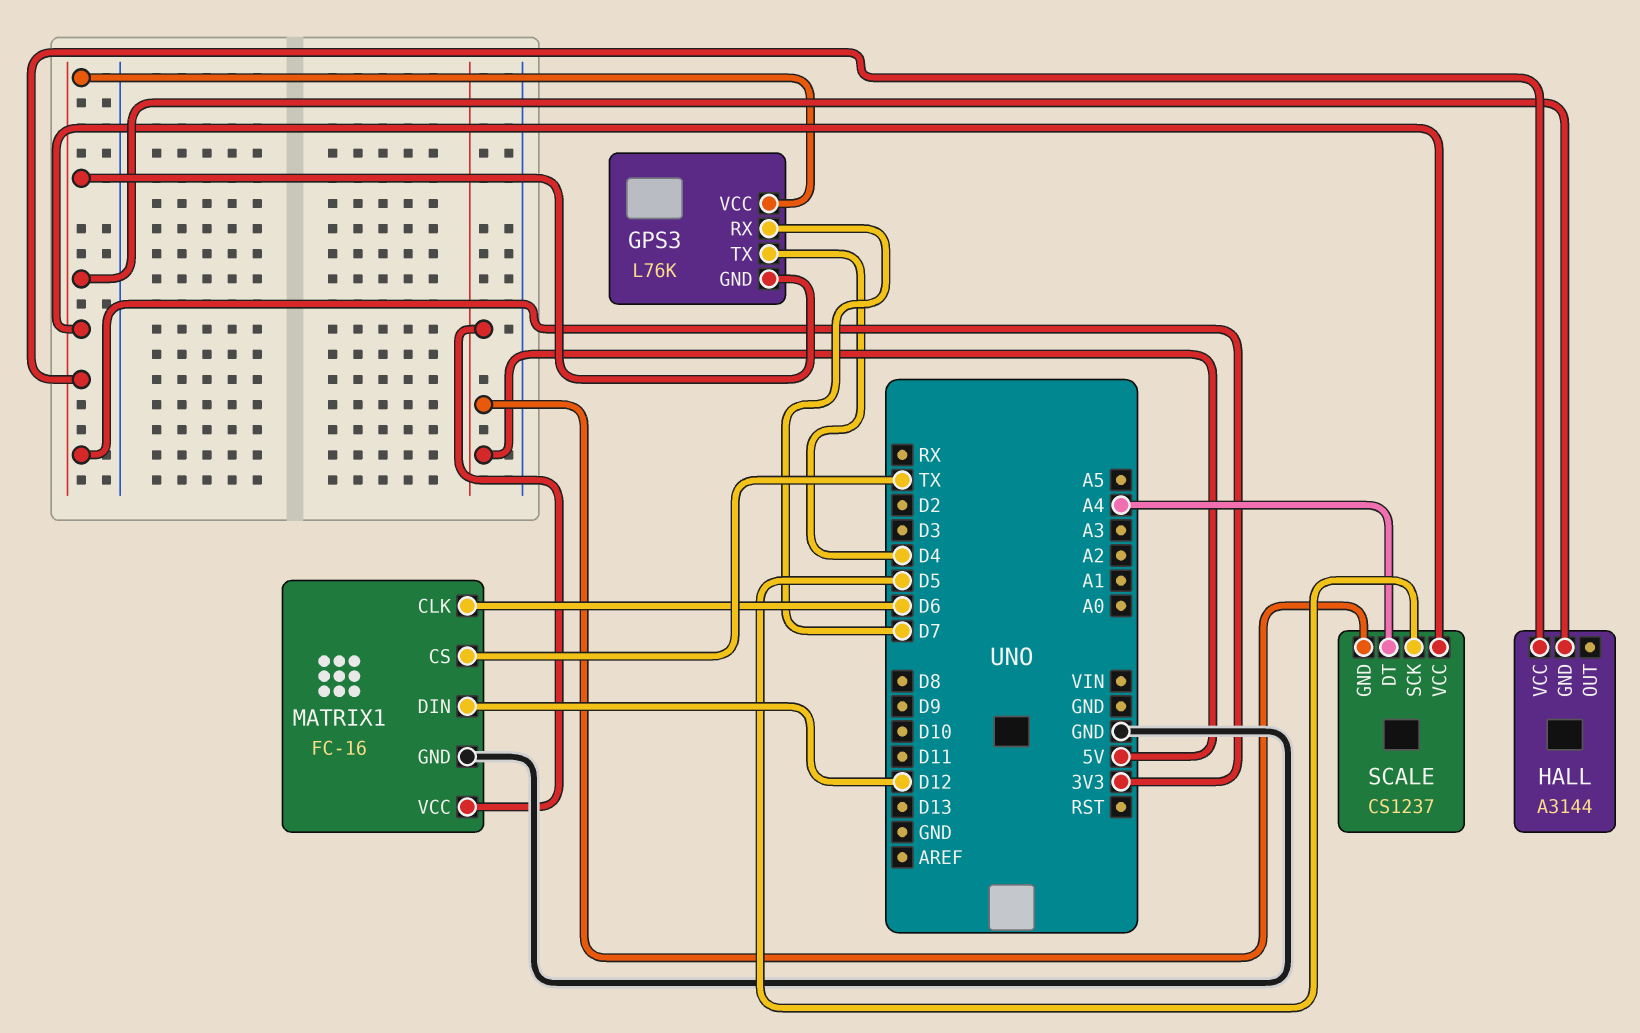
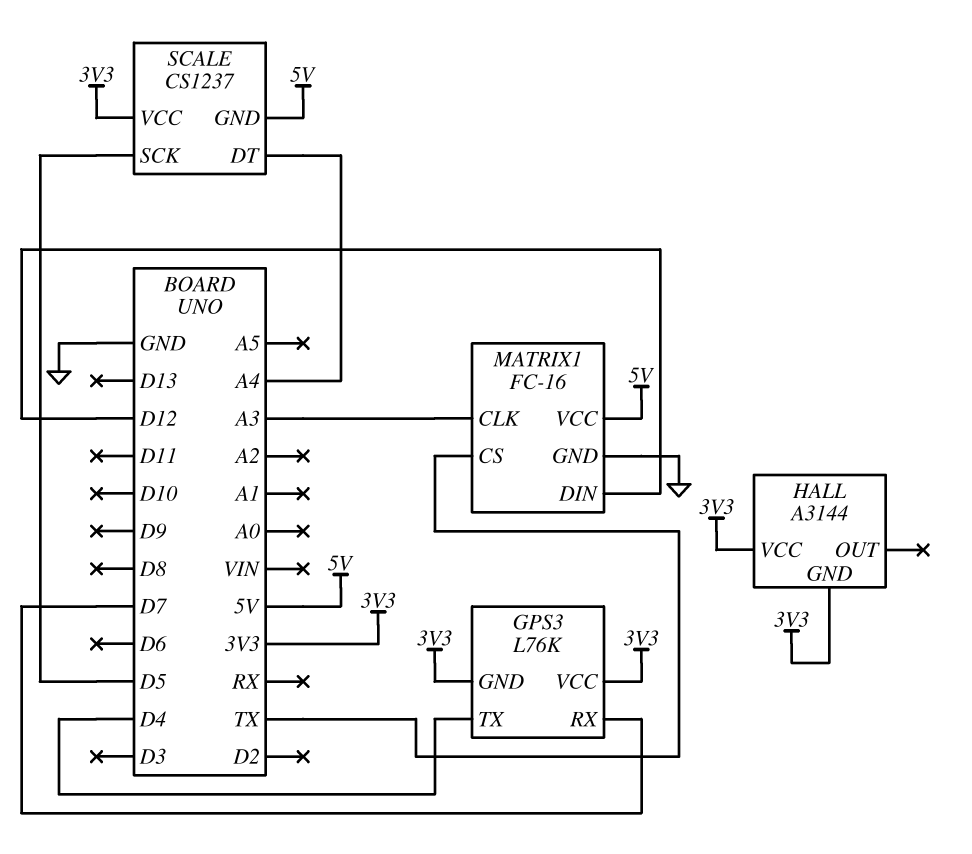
MATRIX1 pin CLK: D6 -> A3

